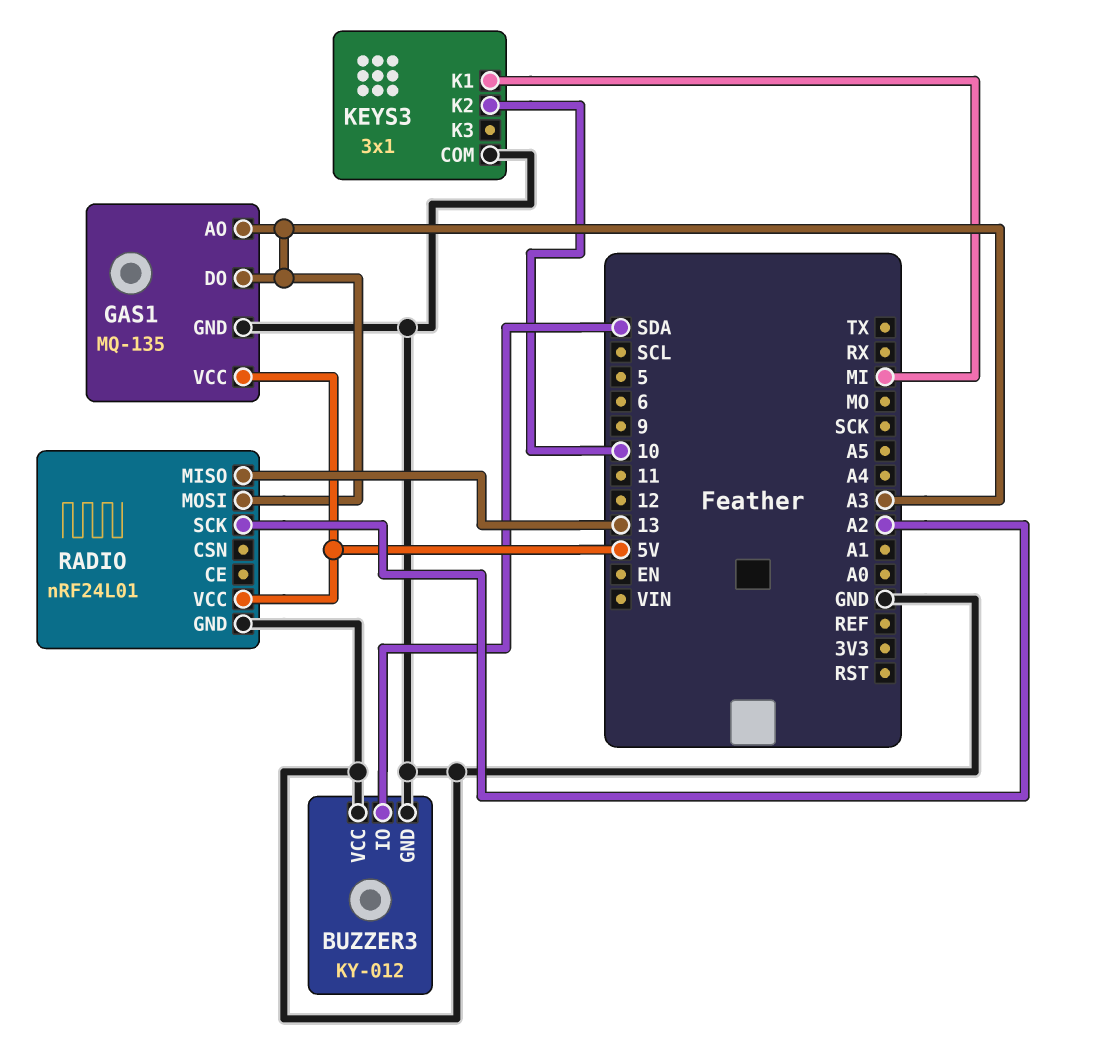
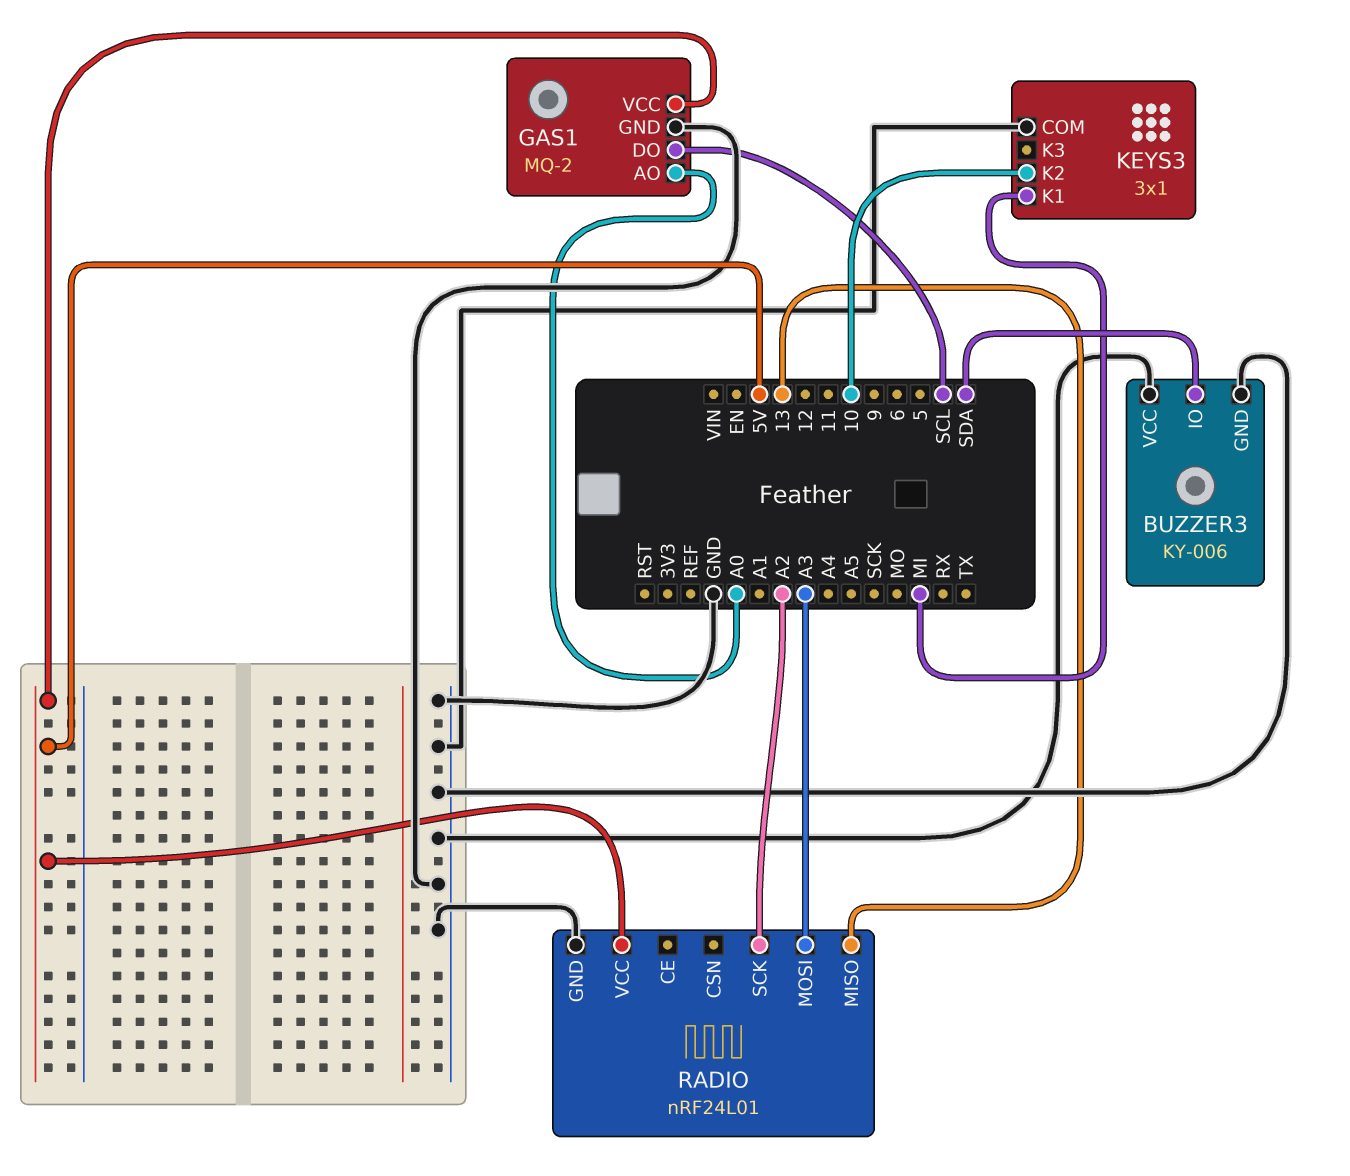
BUZZER3: KY-012 -> KY-006
GAS1: MQ-135 -> MQ-2
GAS1 pin AO: A3 -> A0
GAS1 pin DO: A3 -> SCL

